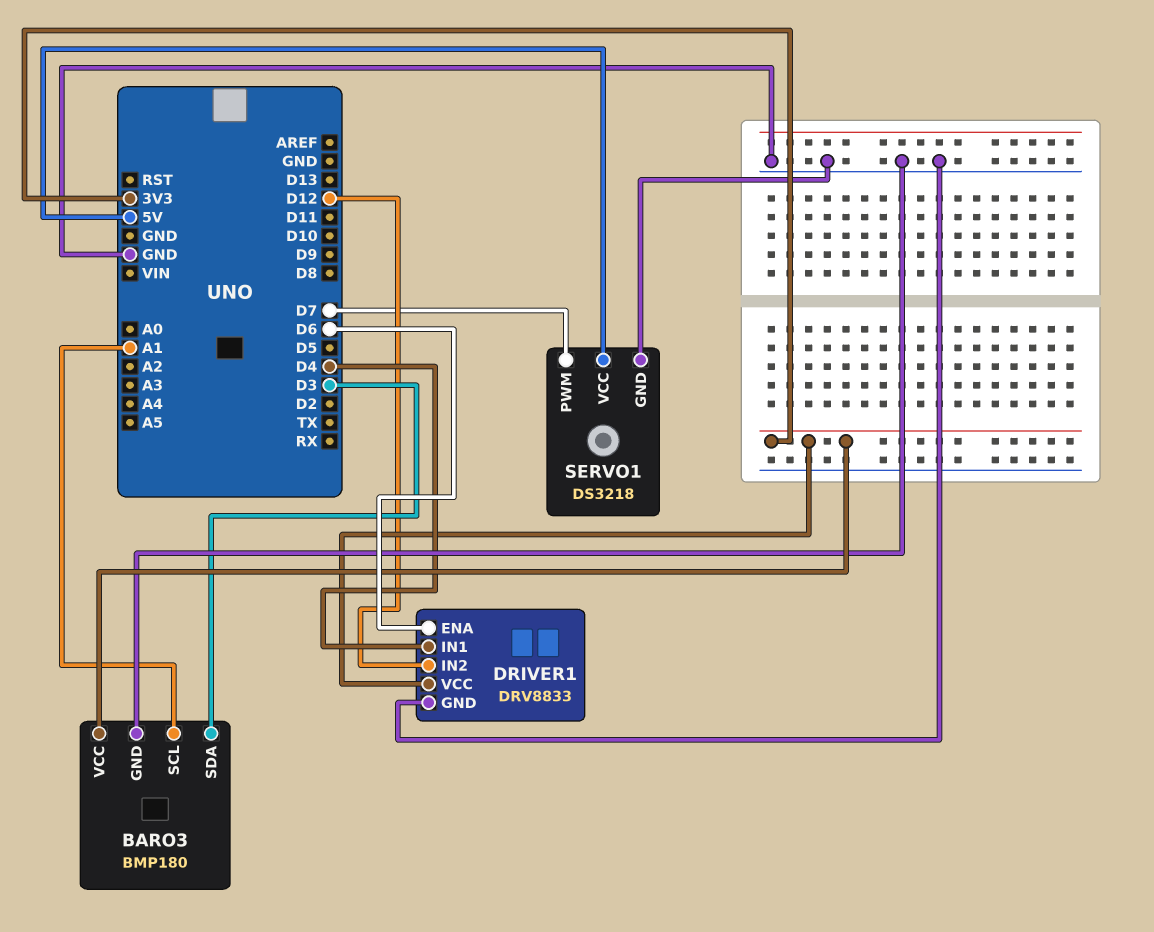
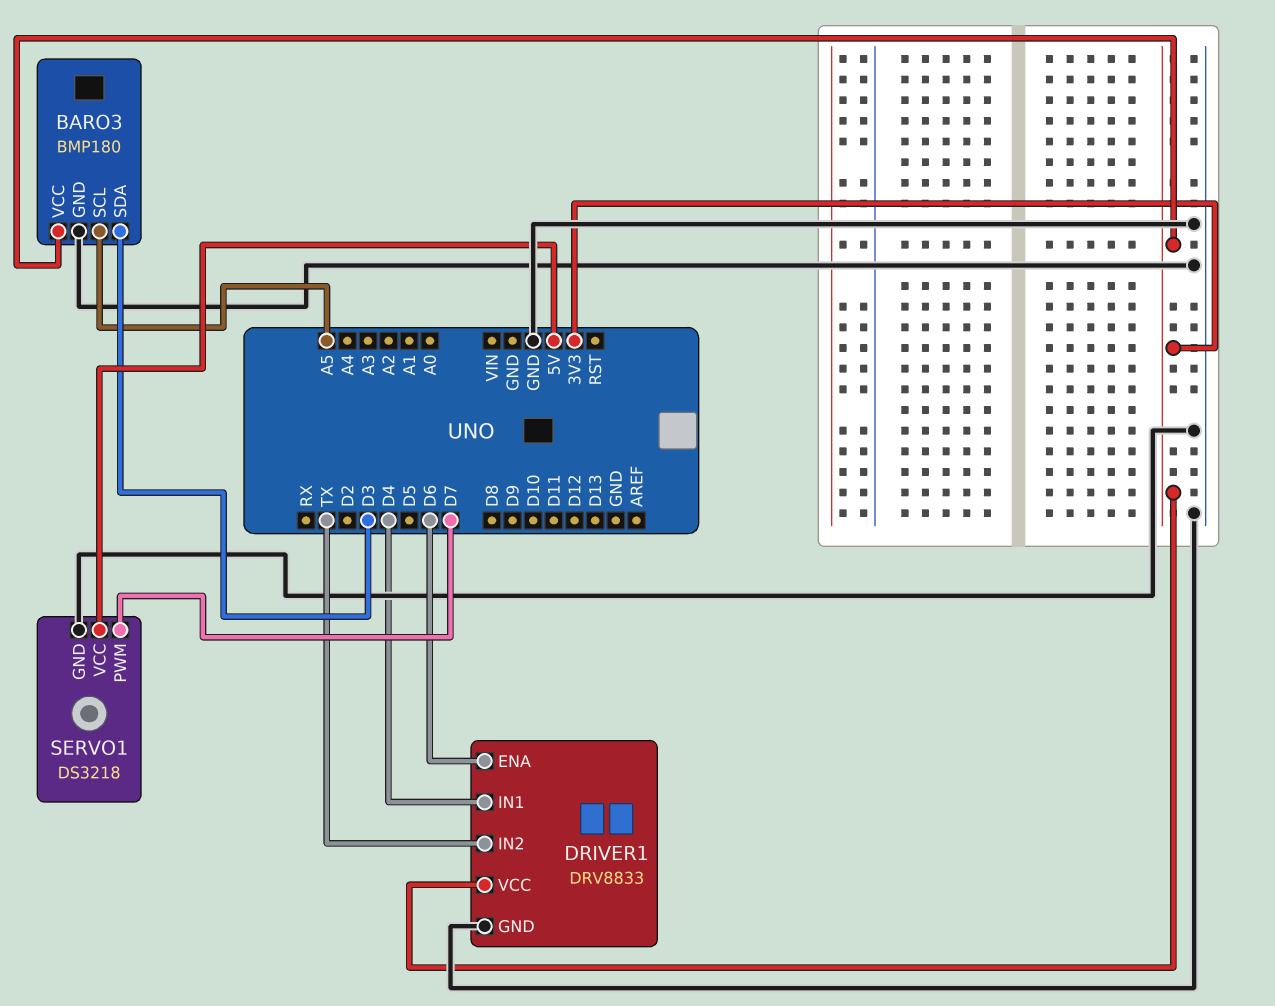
BARO3 pin SCL: A1 -> A5
DRIVER1 pin IN2: D12 -> TX

